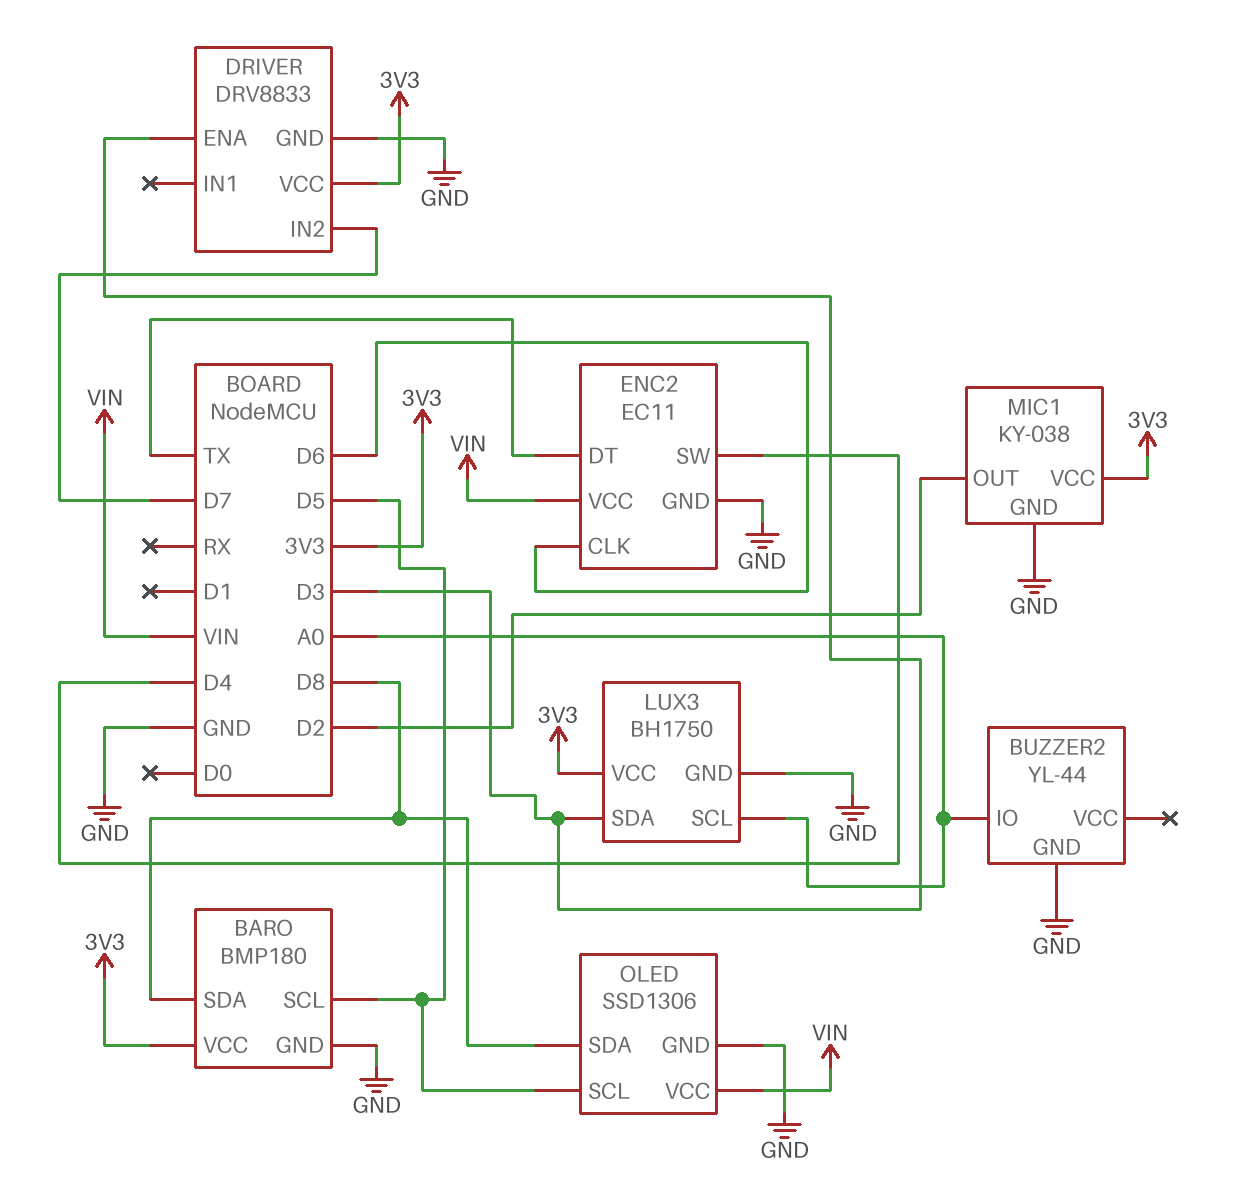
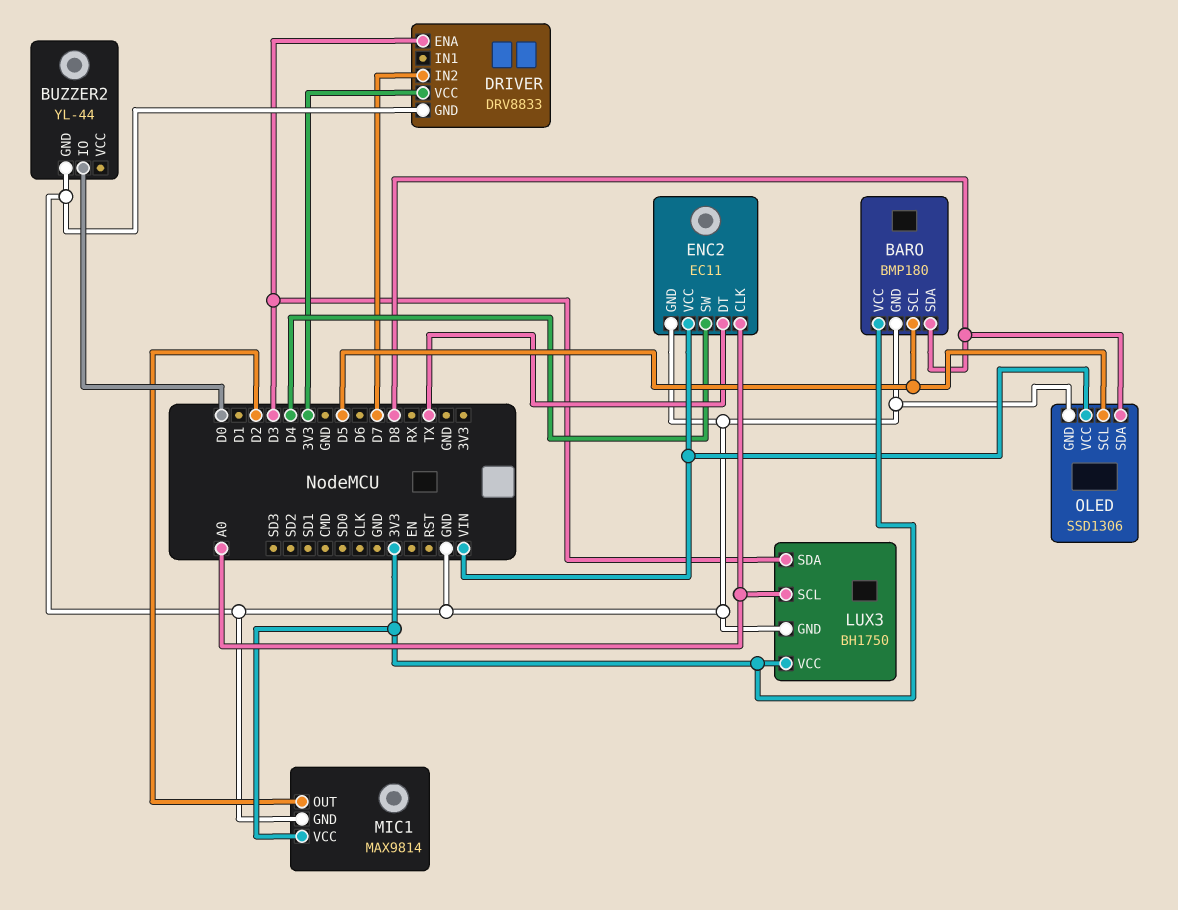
BUZZER2 pin IO: A0 -> D0
ENC2 pin CLK: D6 -> A0
MIC1: KY-038 -> MAX9814

